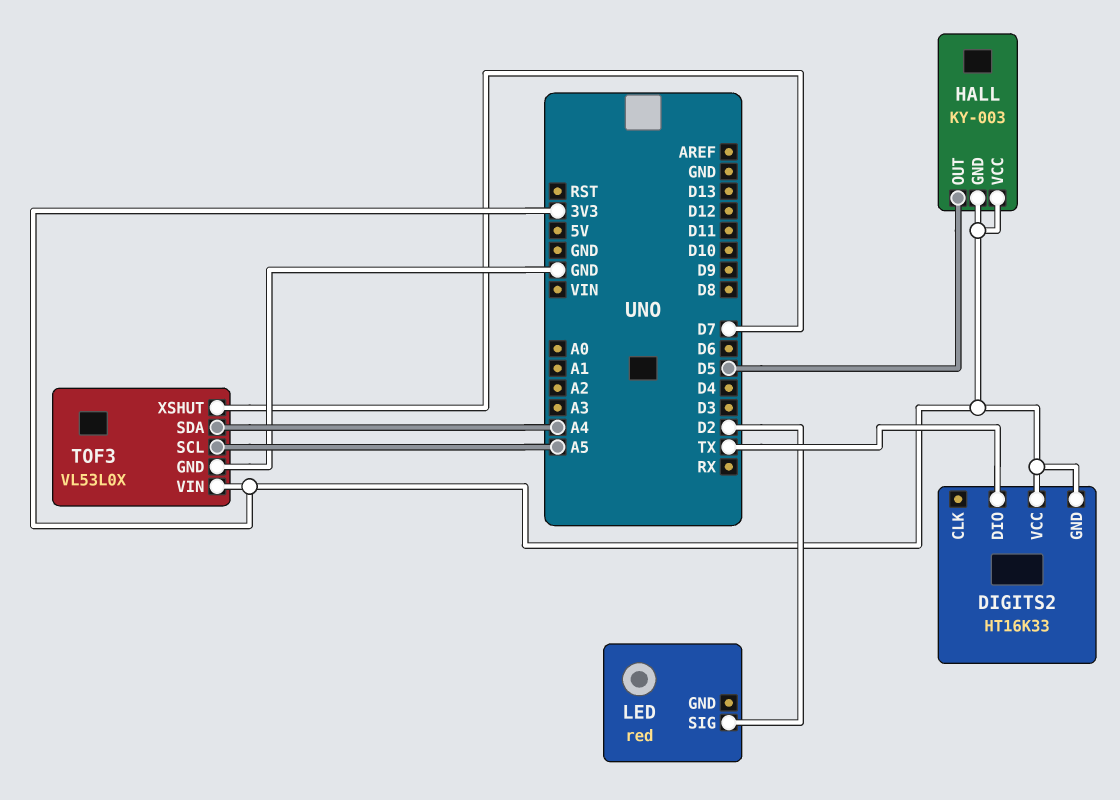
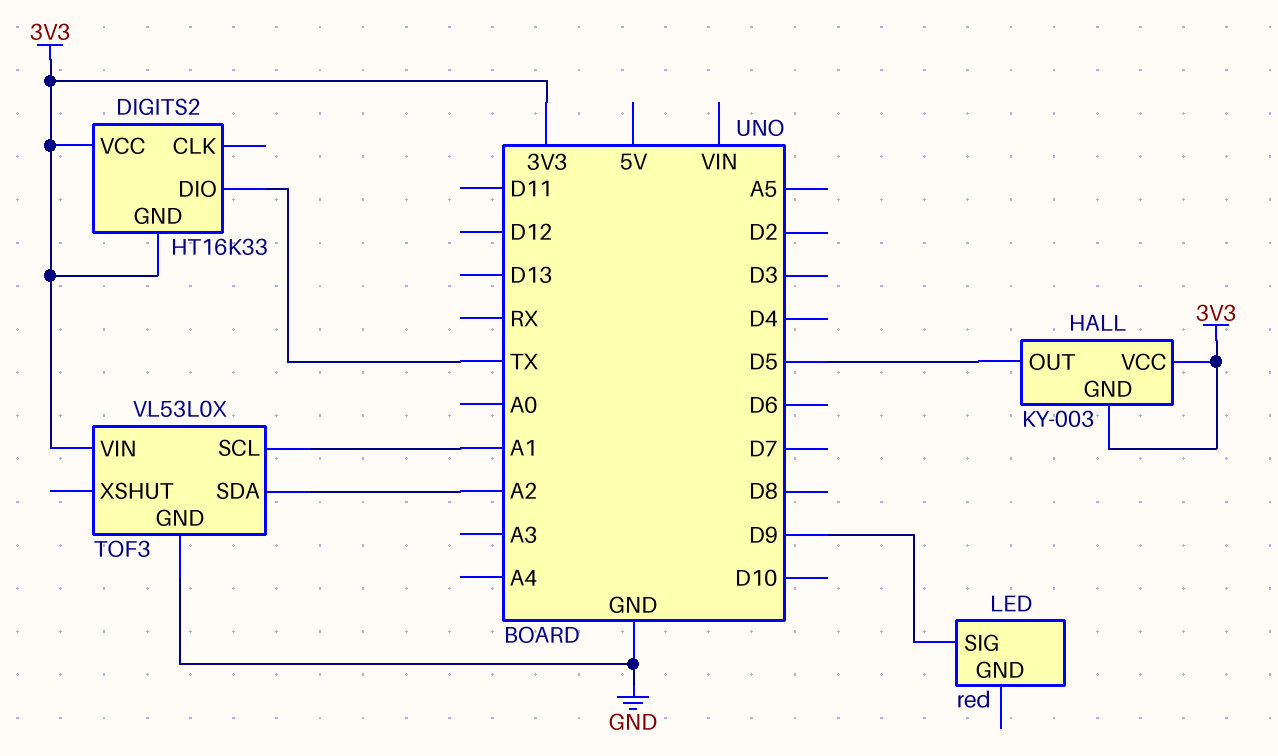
LED pin SIG: D2 -> D9
TOF3 pin SCL: A5 -> A1
TOF3 pin SDA: A4 -> A2
TOF3 pin XSHUT: D7 -> none

